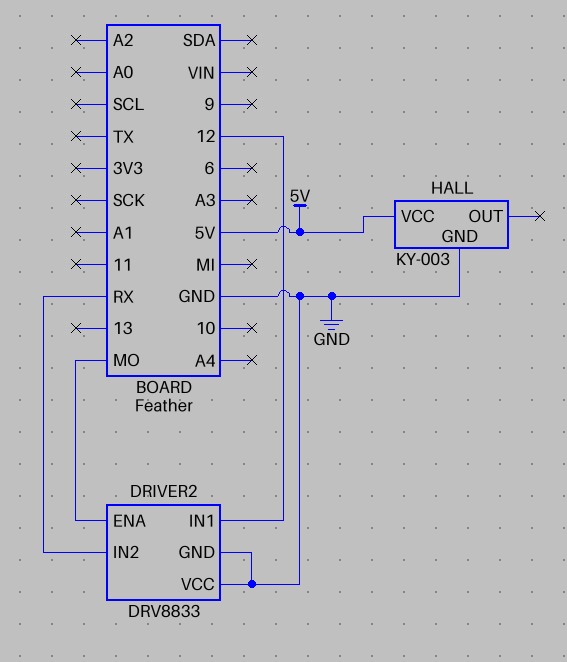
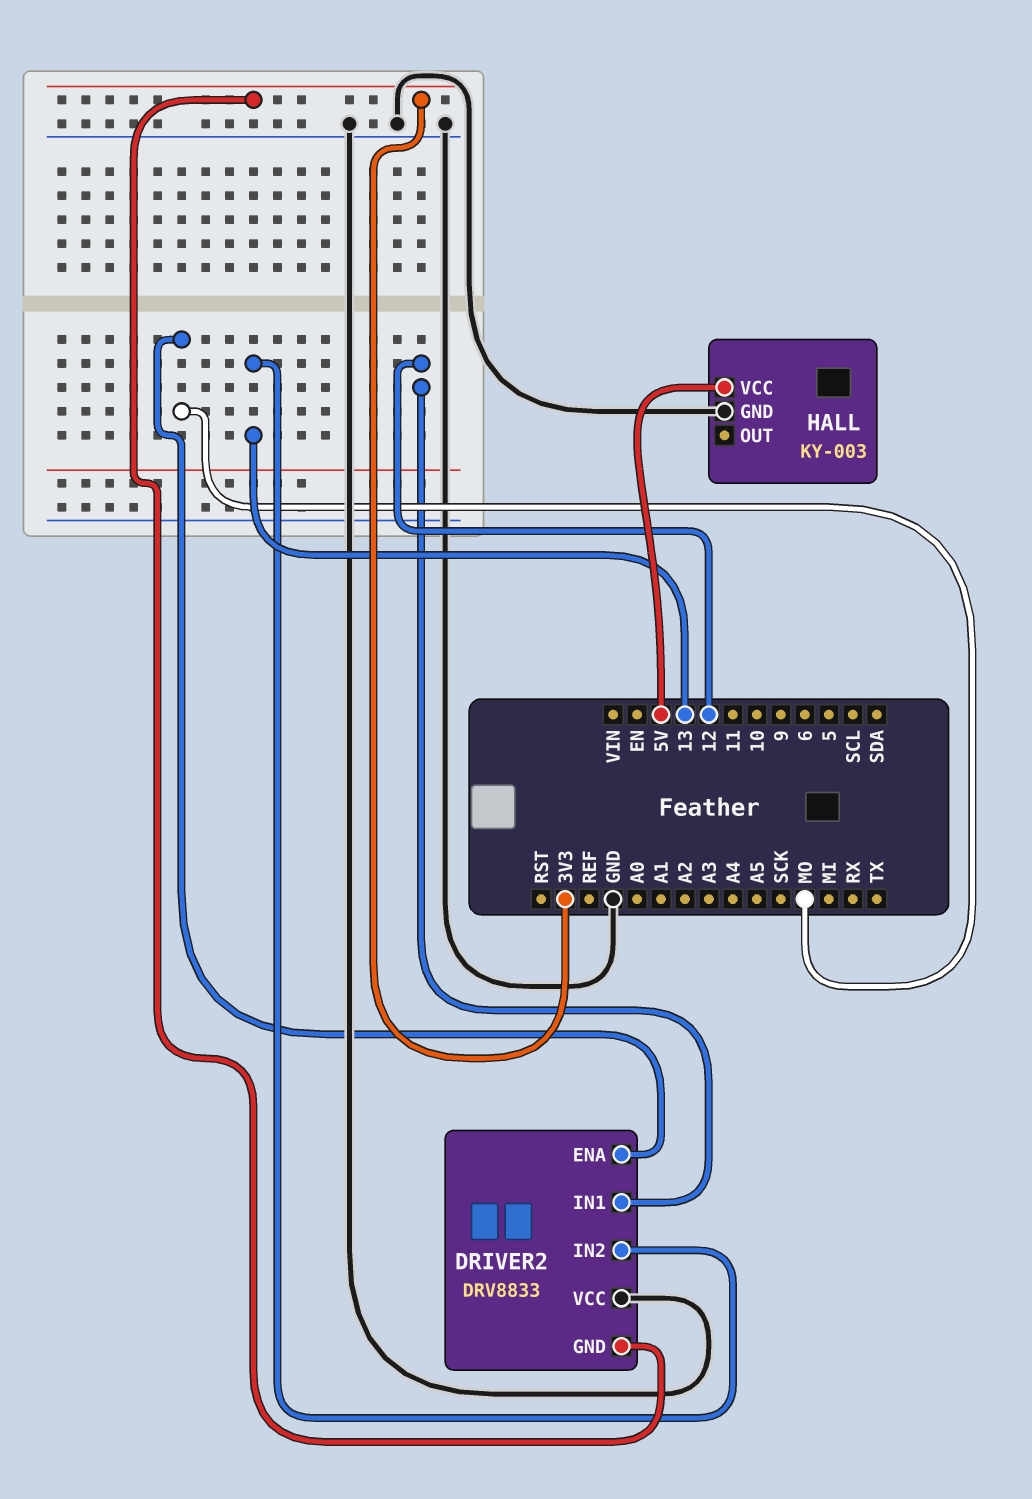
DRIVER2 pin GND: GND -> 3V3
DRIVER2 pin IN2: RX -> 13

